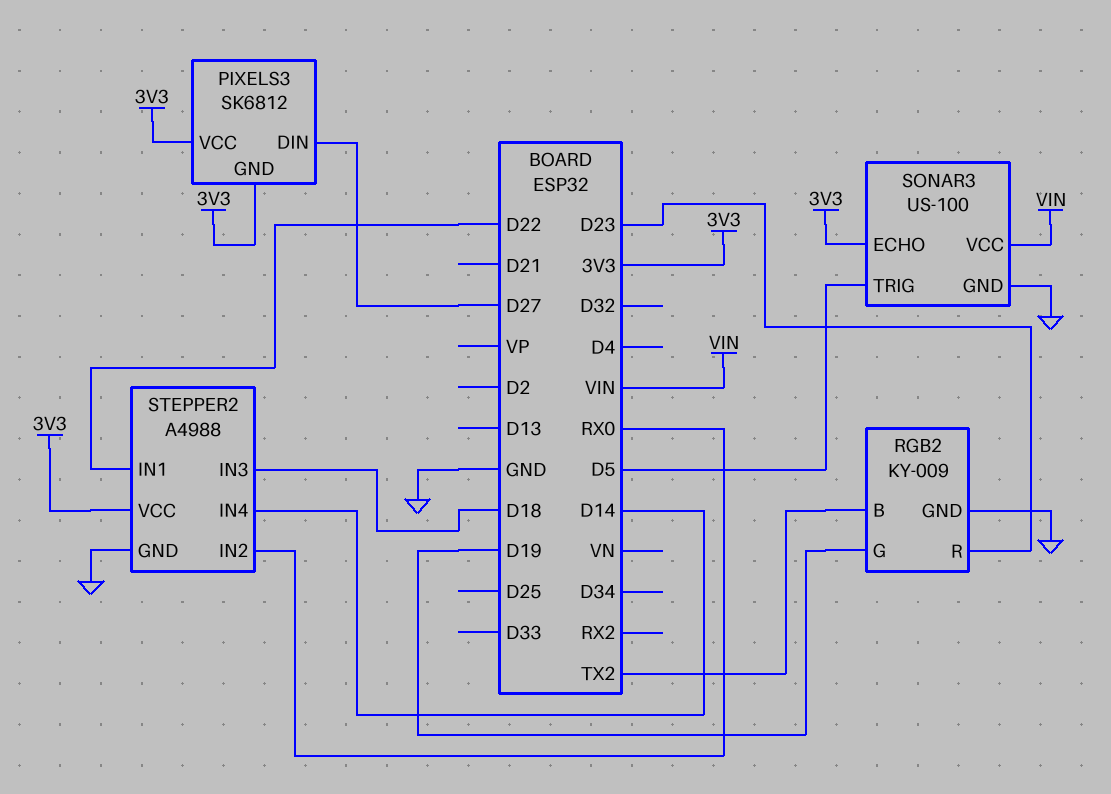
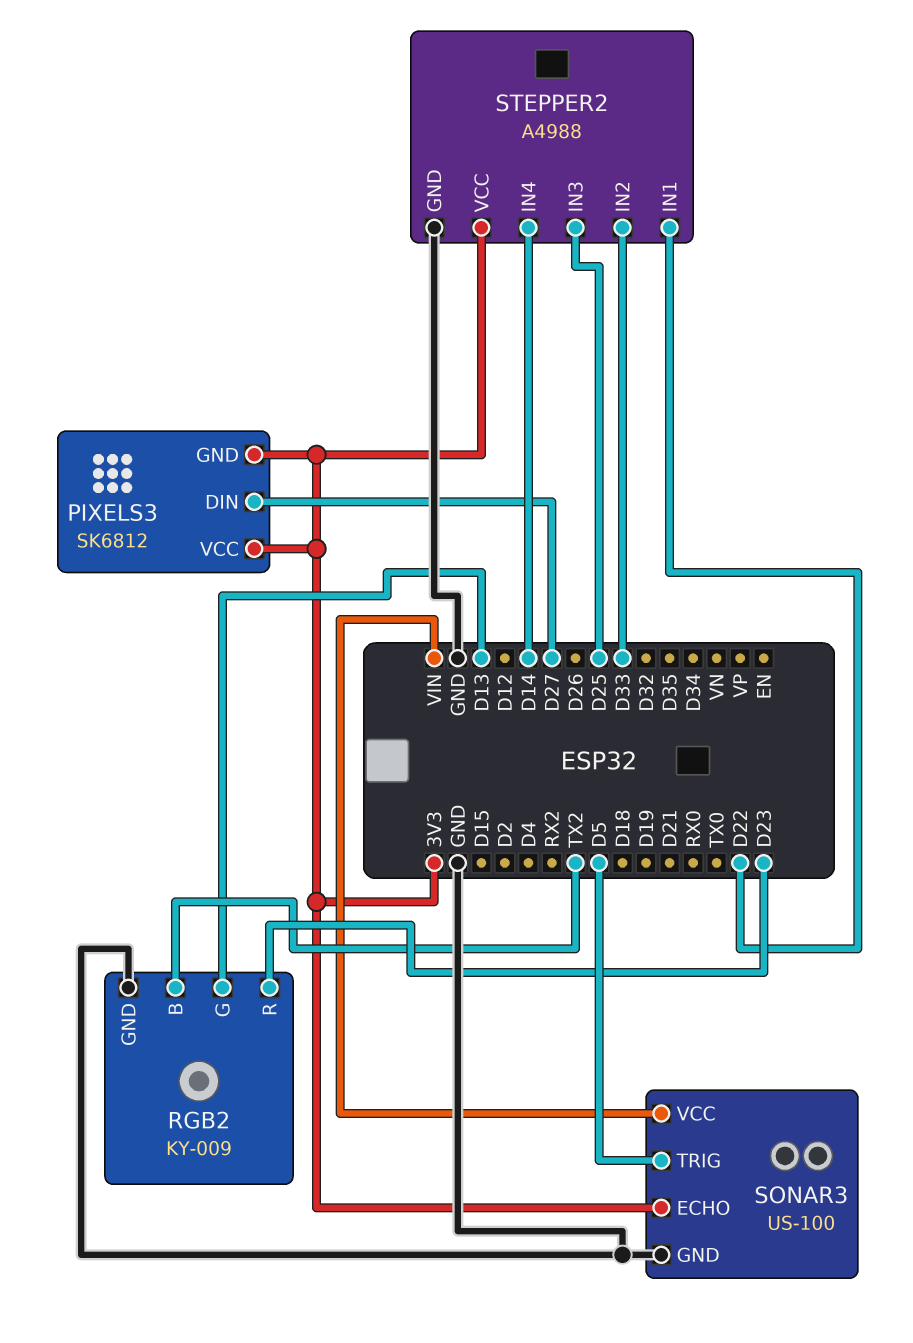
RGB2 pin G: D19 -> D13
STEPPER2 pin IN2: RX0 -> D33
STEPPER2 pin IN3: D18 -> D25

